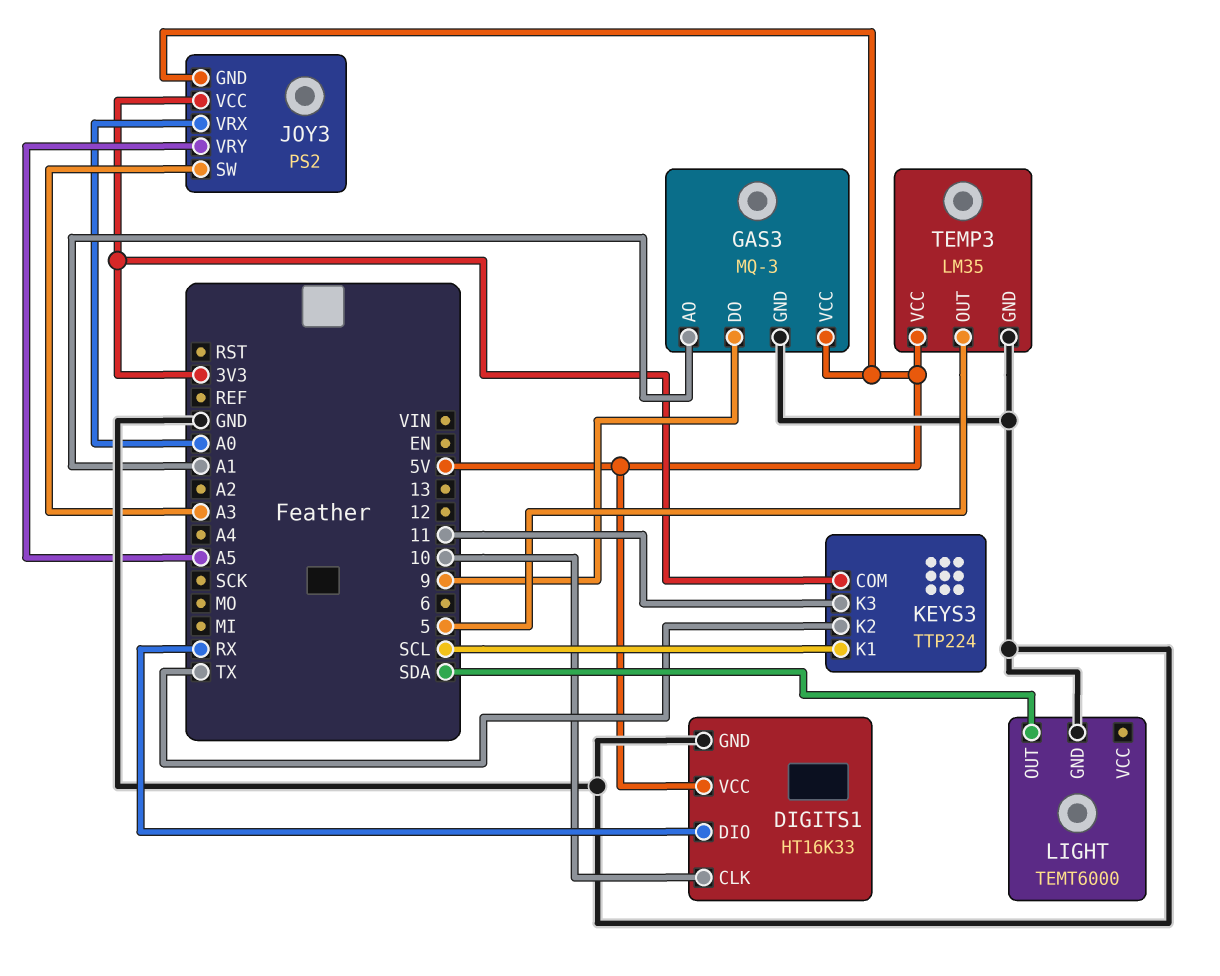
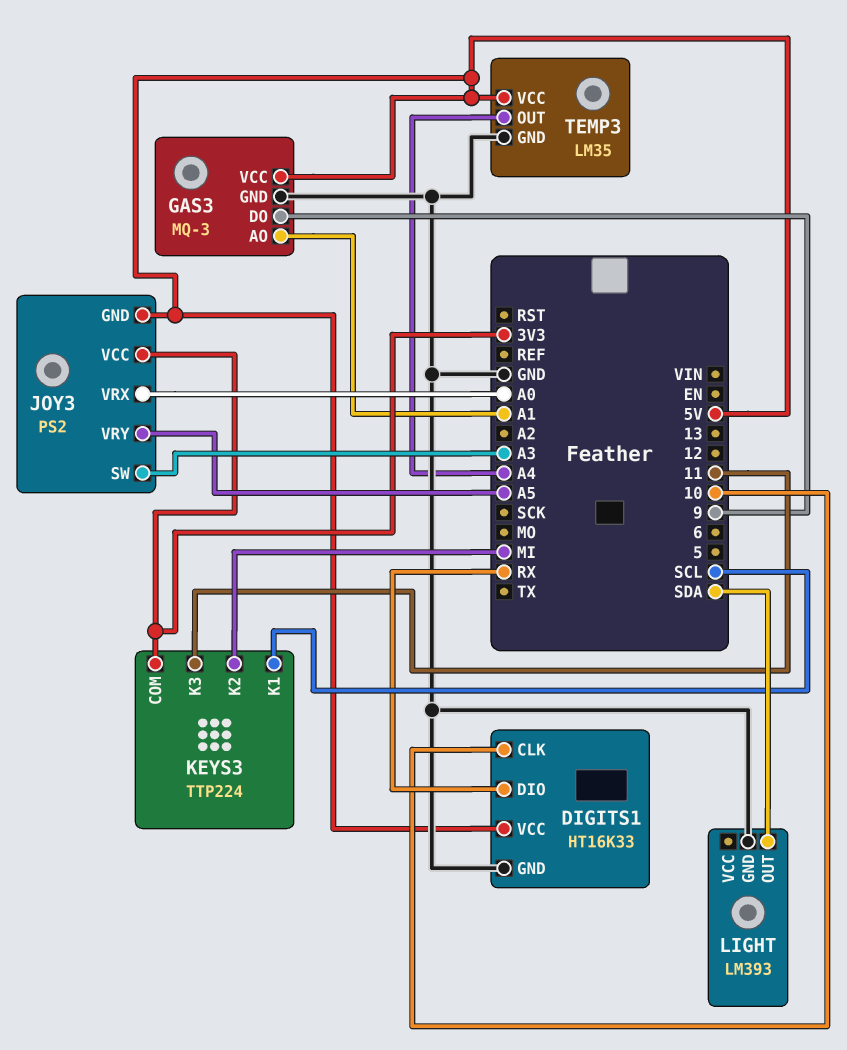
KEYS3 pin K2: TX -> MI
LIGHT: TEMT6000 -> LM393
TEMP3 pin OUT: 5 -> A4

